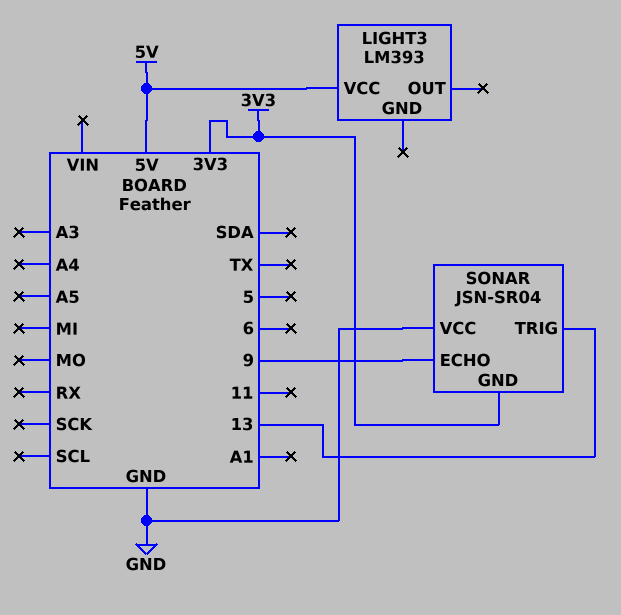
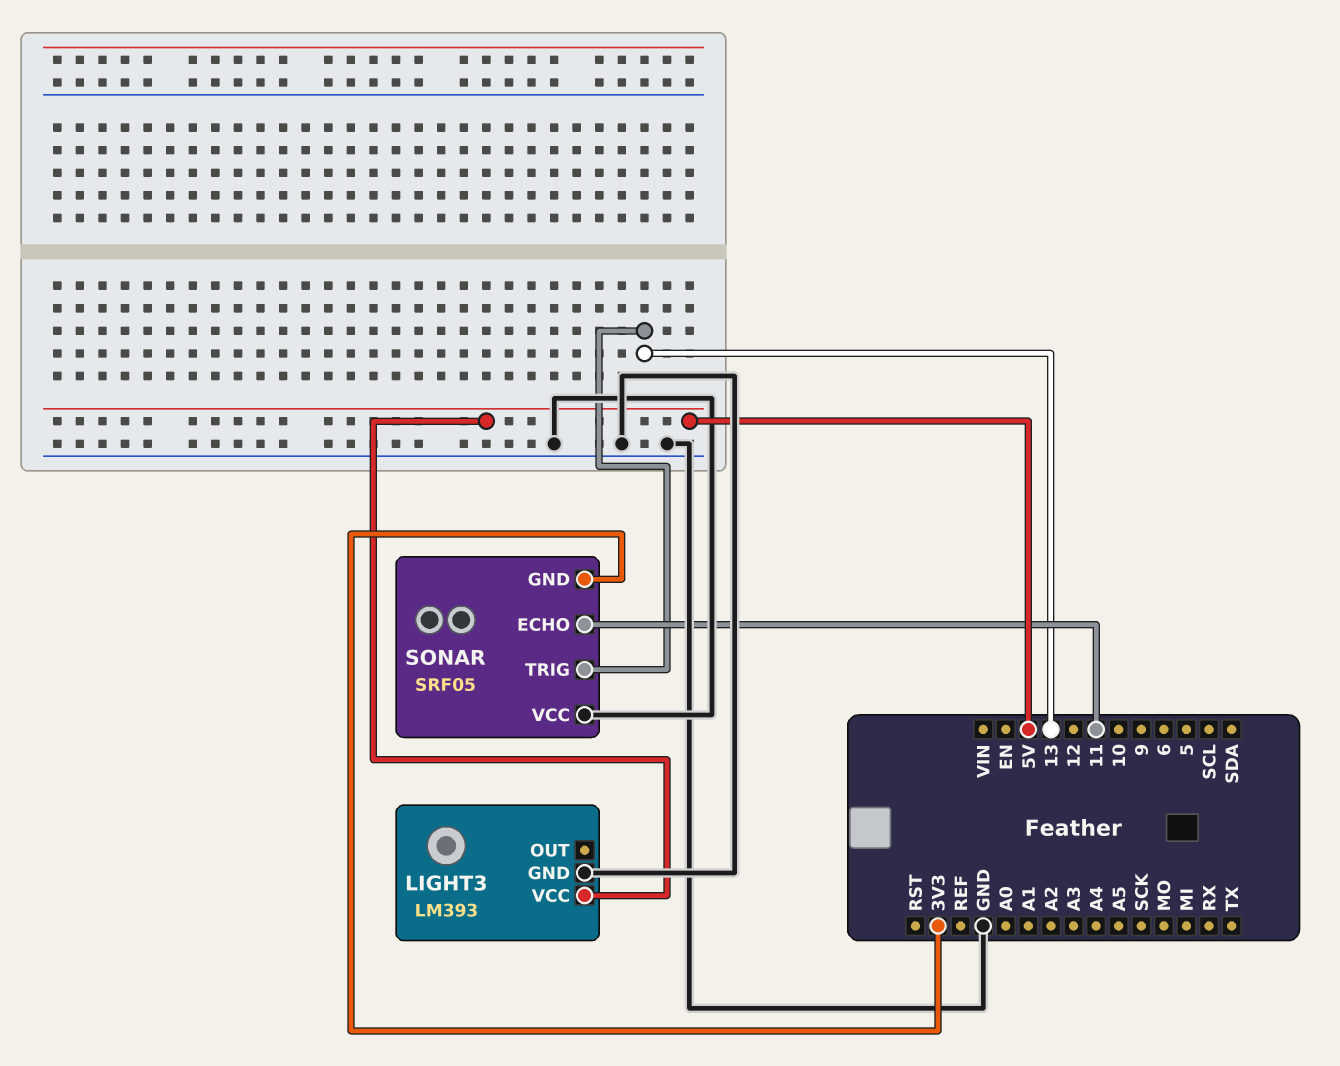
LIGHT3 pin GND: none -> GND
SONAR: JSN-SR04 -> SRF05
SONAR pin ECHO: 9 -> 11

